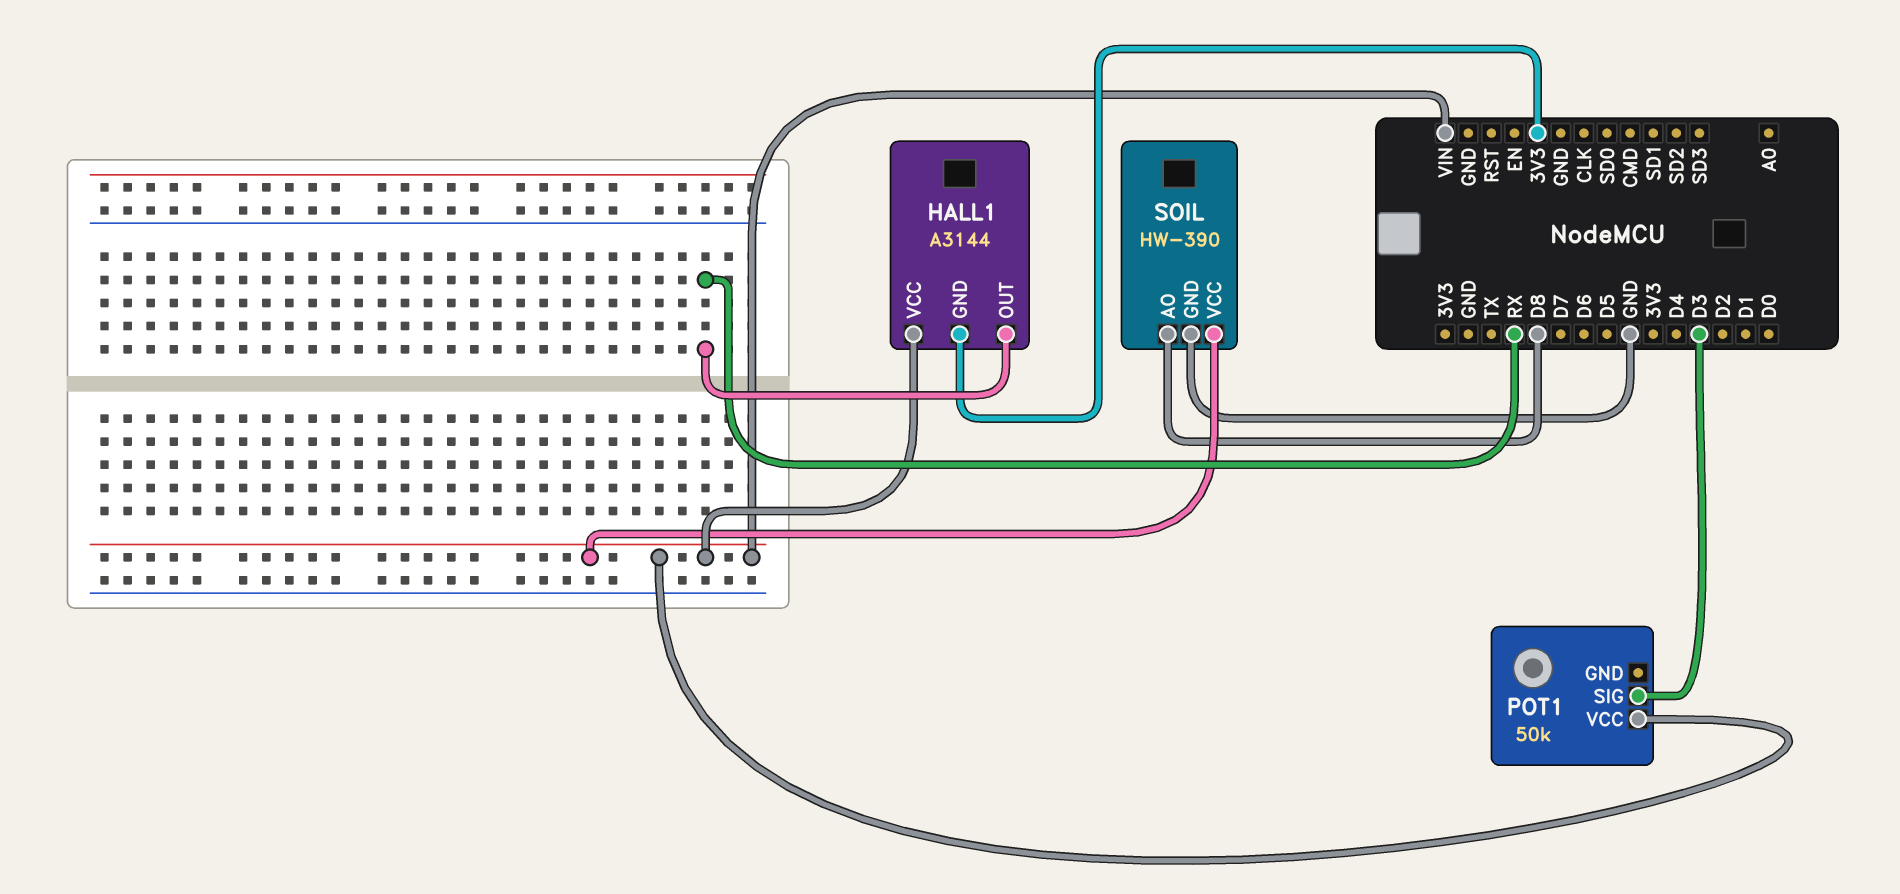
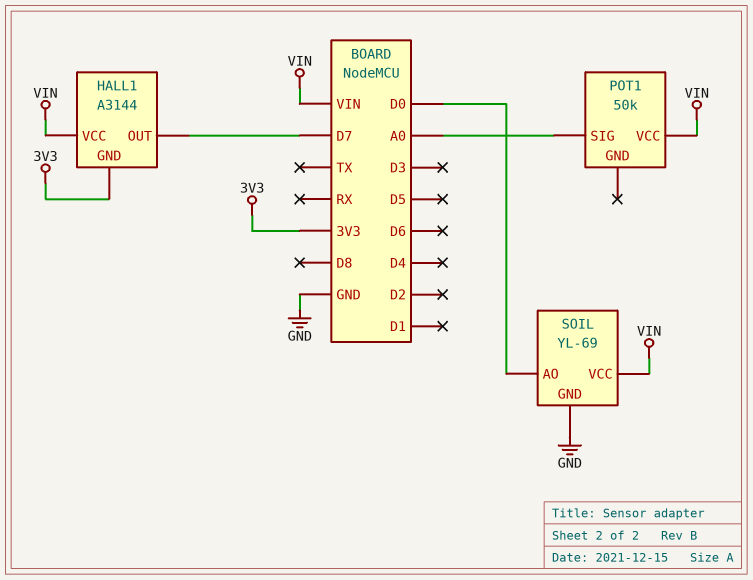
HALL1 pin OUT: RX -> D7
POT1 pin SIG: D3 -> A0
SOIL: HW-390 -> YL-69
SOIL pin AO: D8 -> D0

